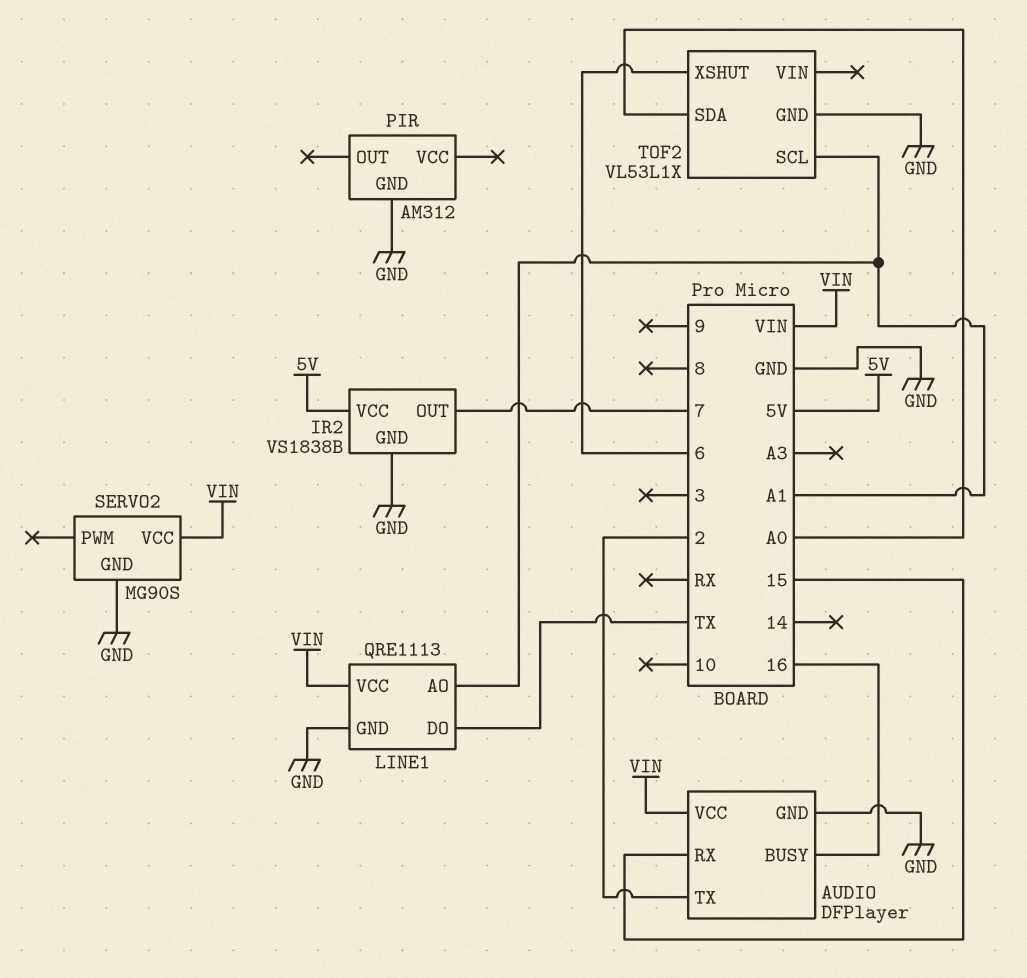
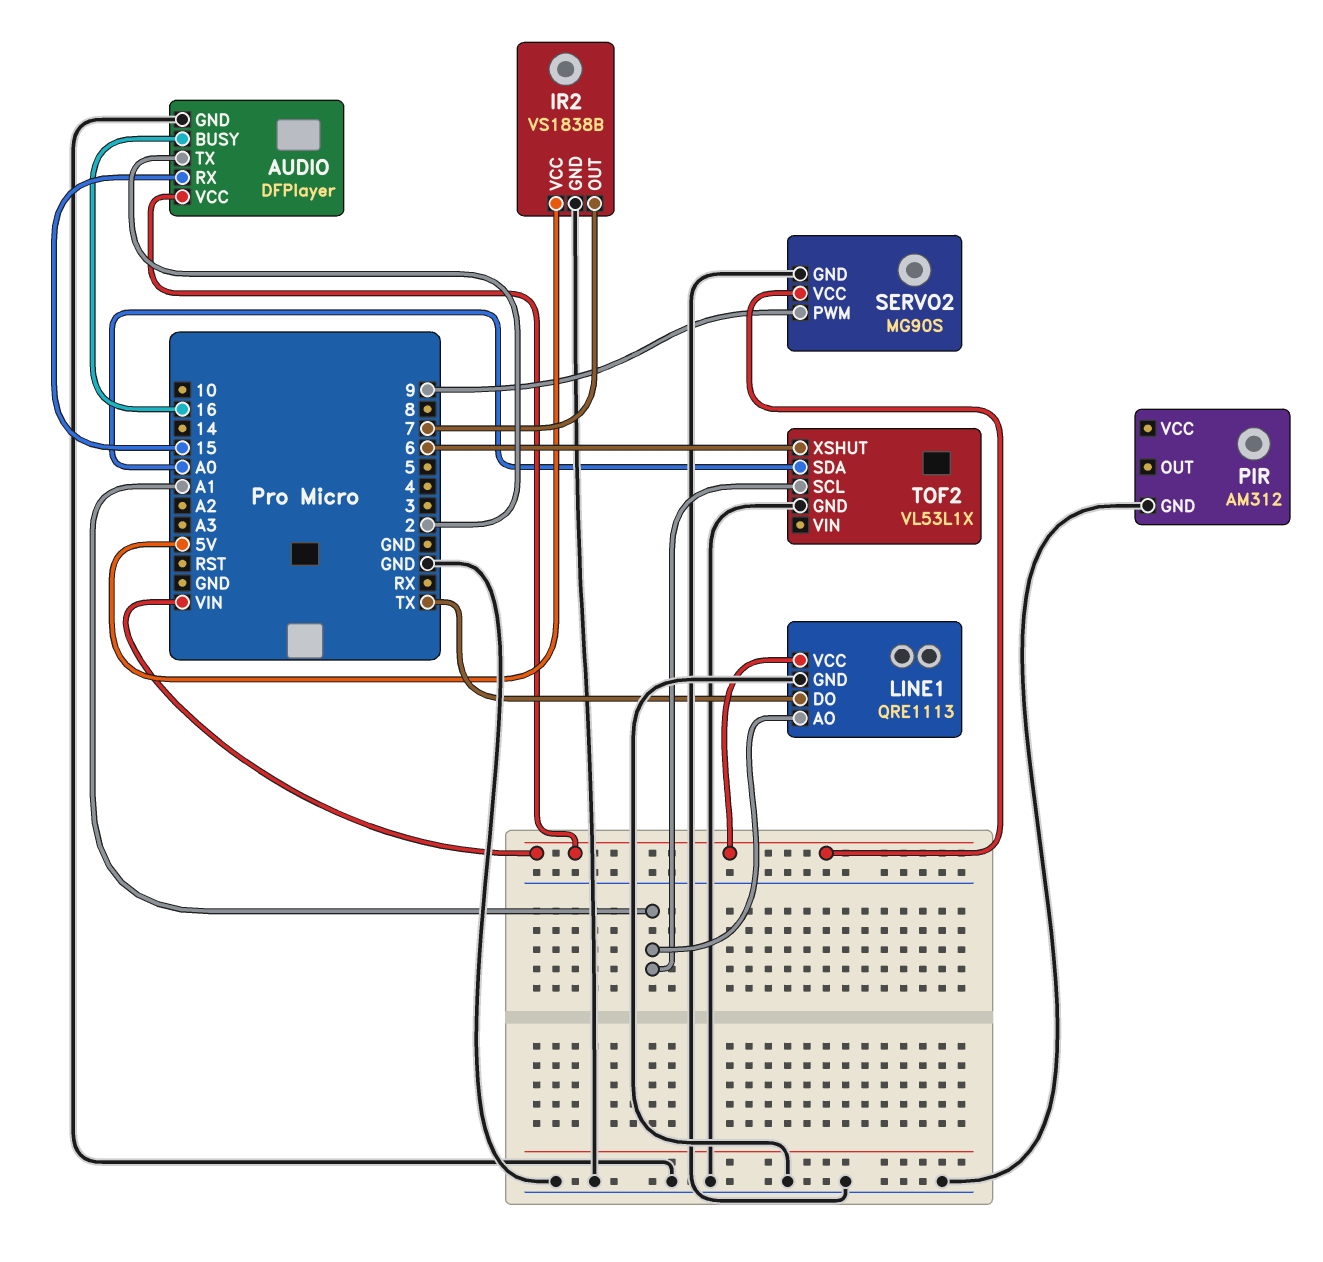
SERVO2 pin PWM: none -> 9

